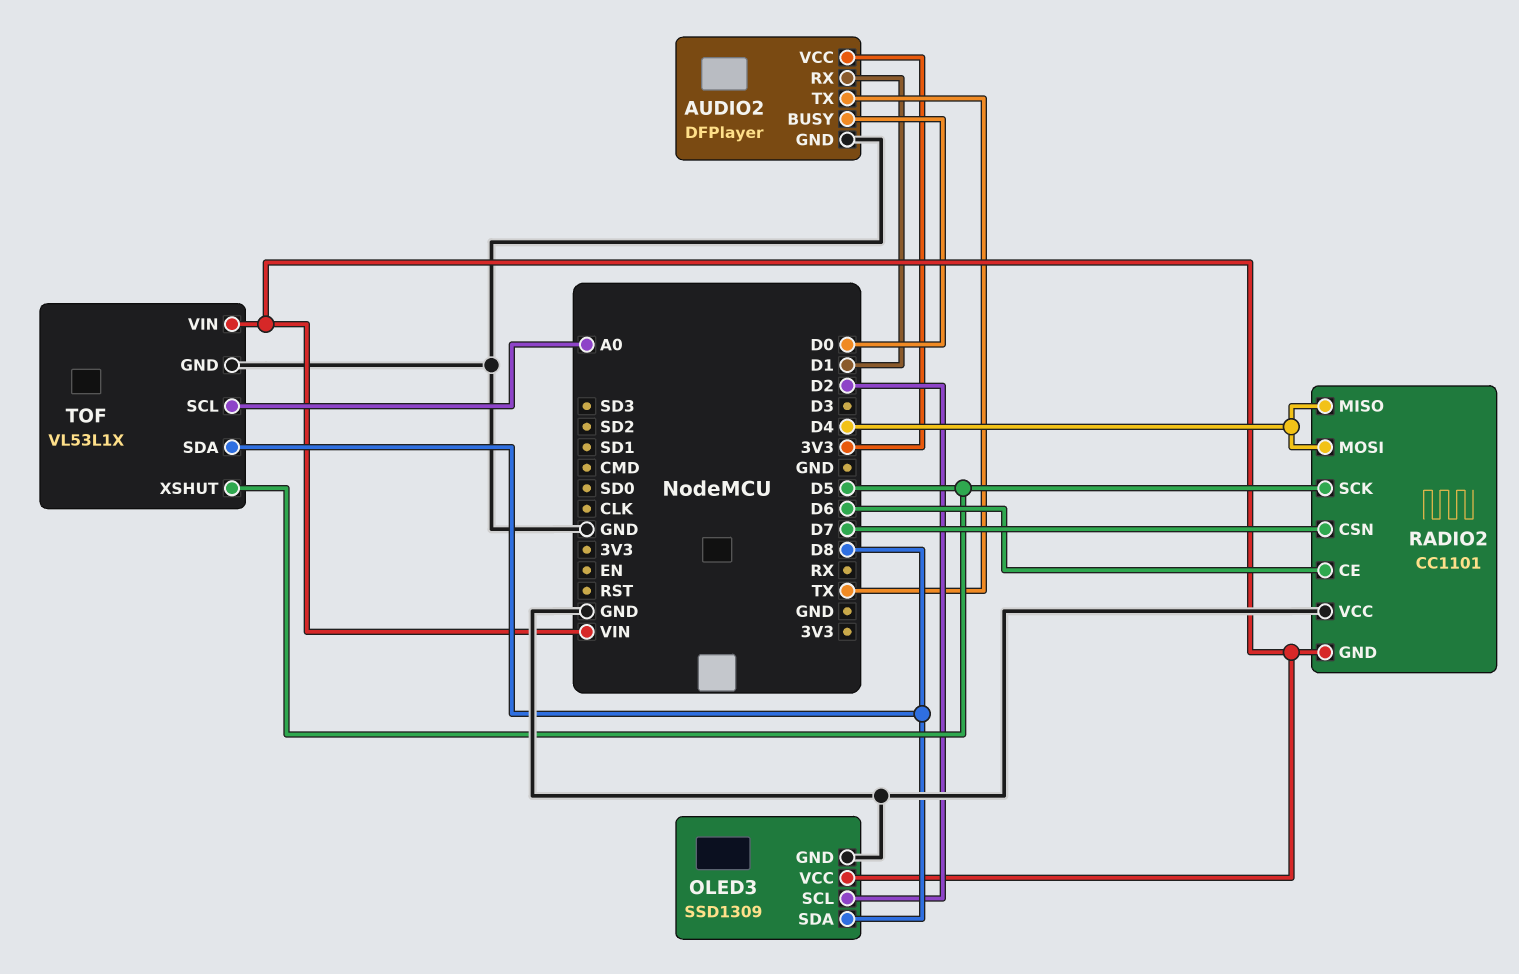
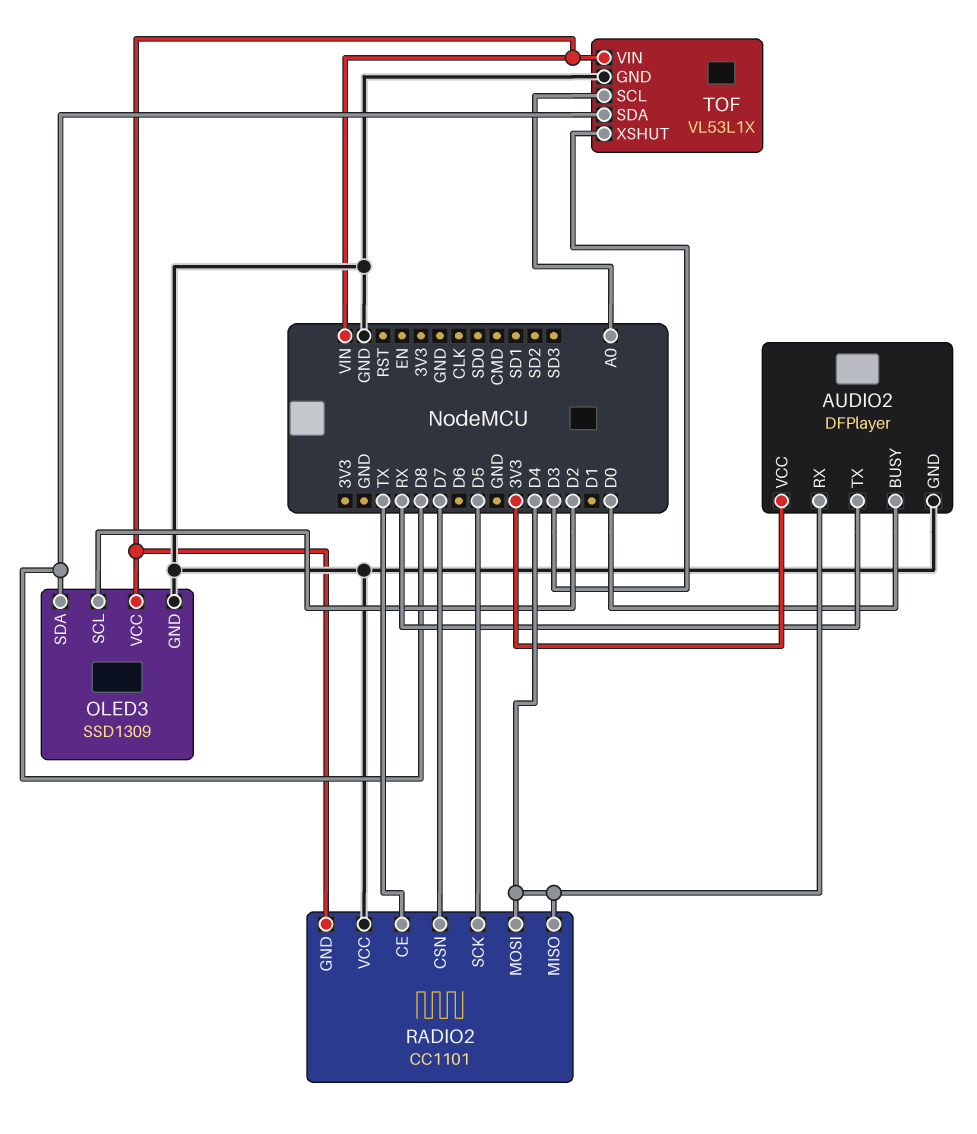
AUDIO2 pin RX: D1 -> D4
AUDIO2 pin TX: TX -> RX
RADIO2 pin CE: D6 -> TX
TOF pin XSHUT: D5 -> D3

